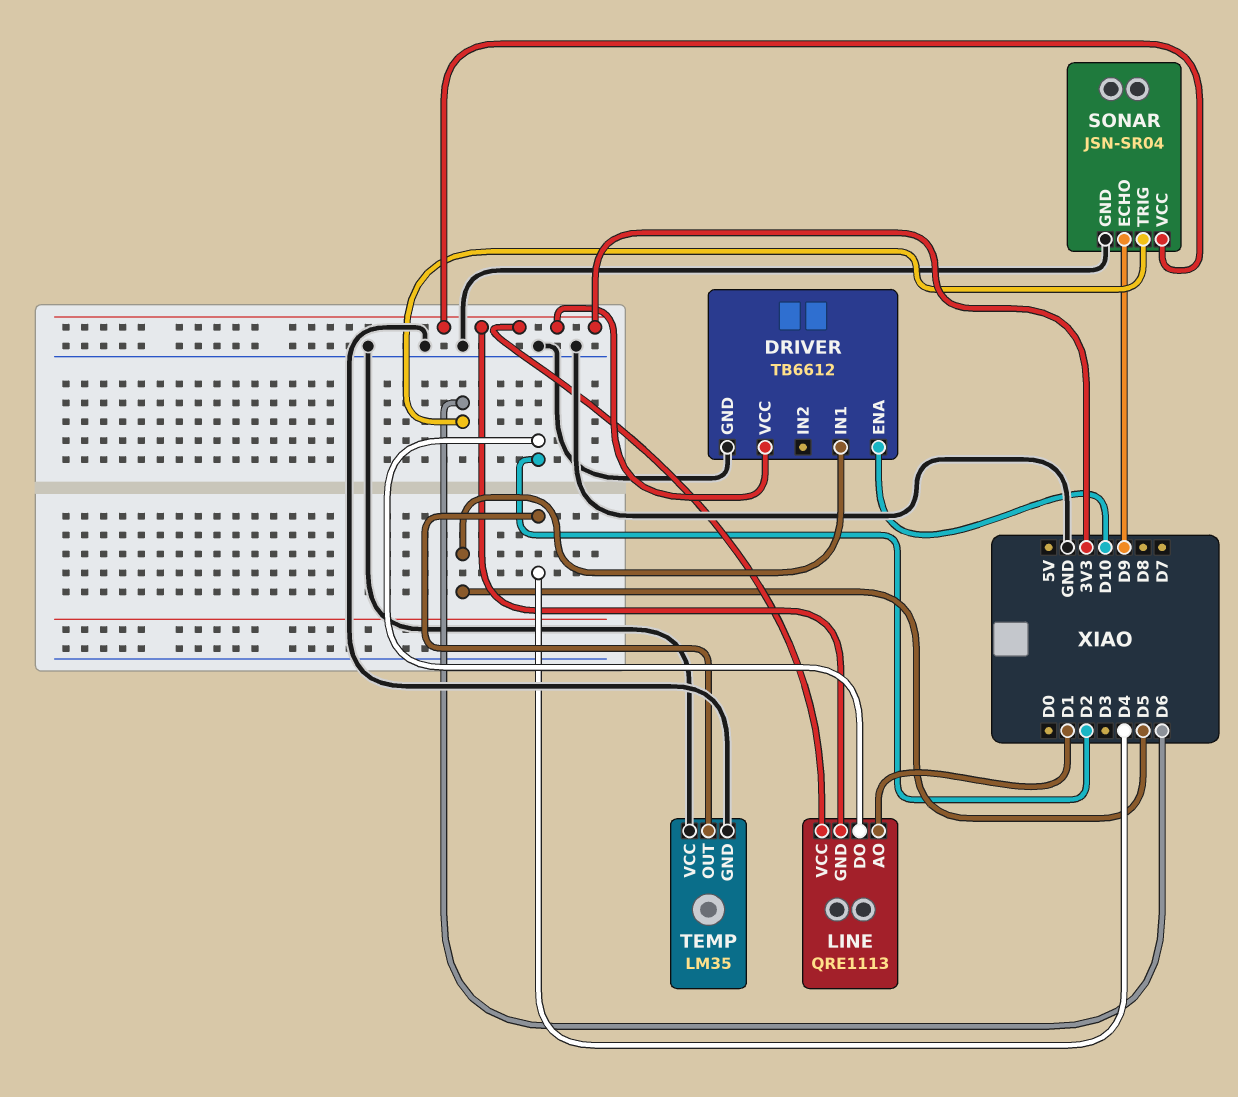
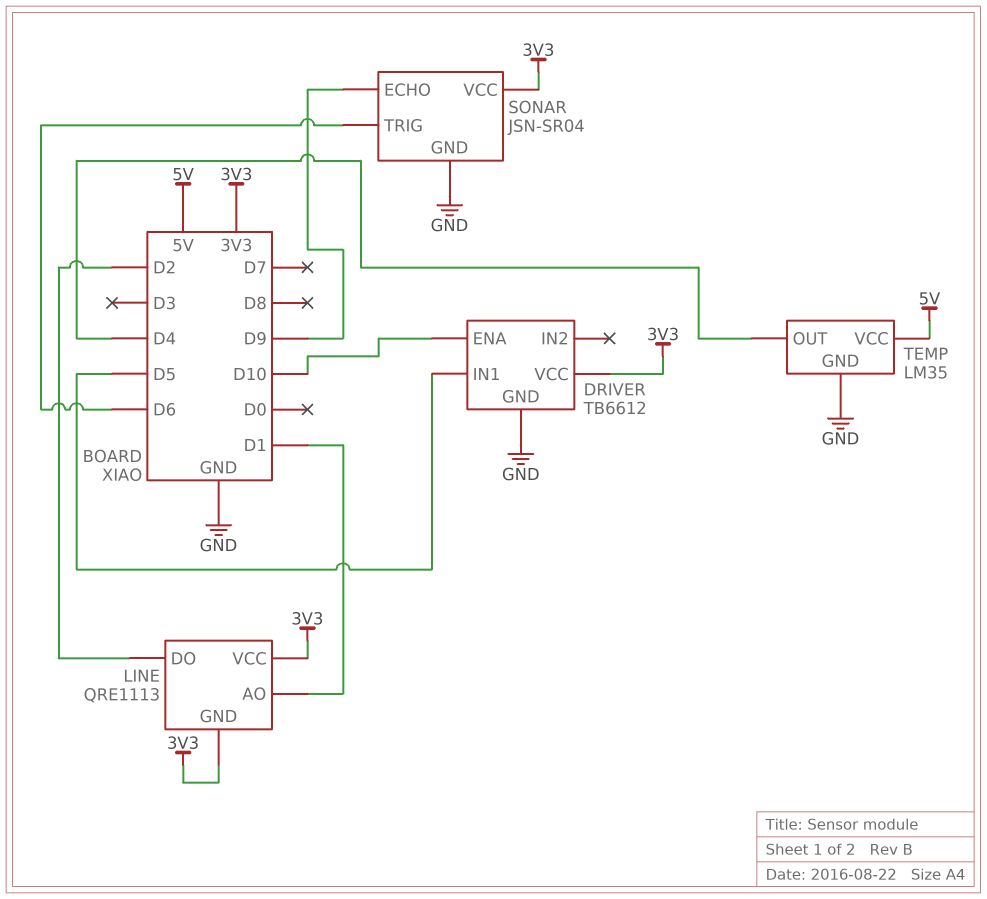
TEMP pin VCC: GND -> 5V

